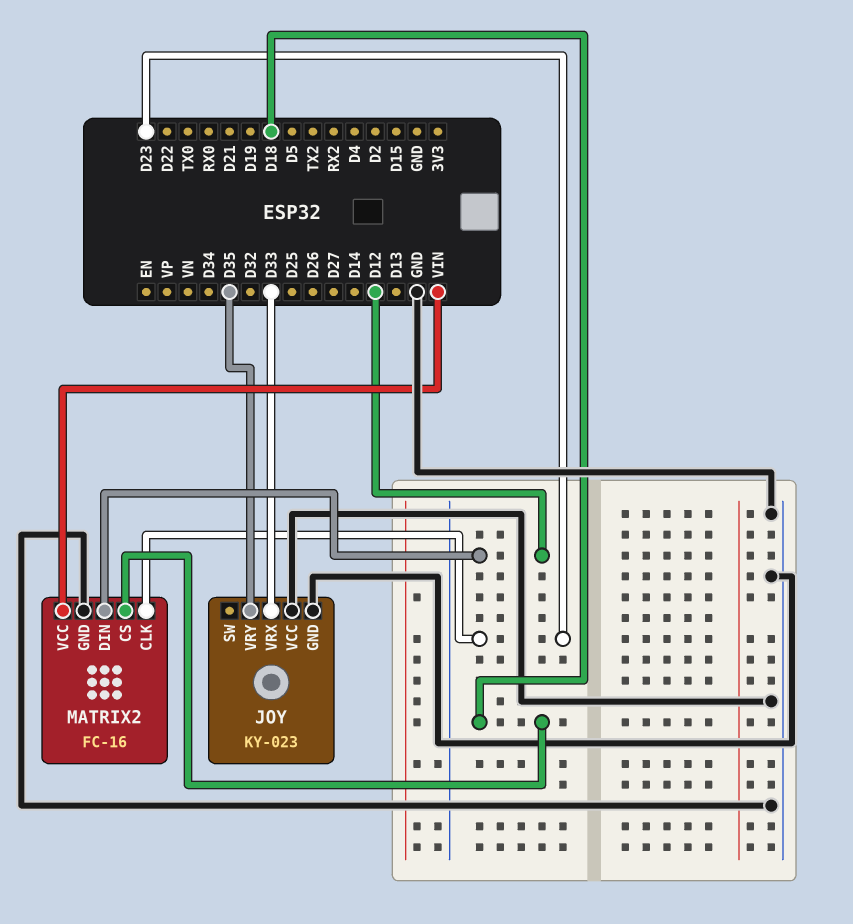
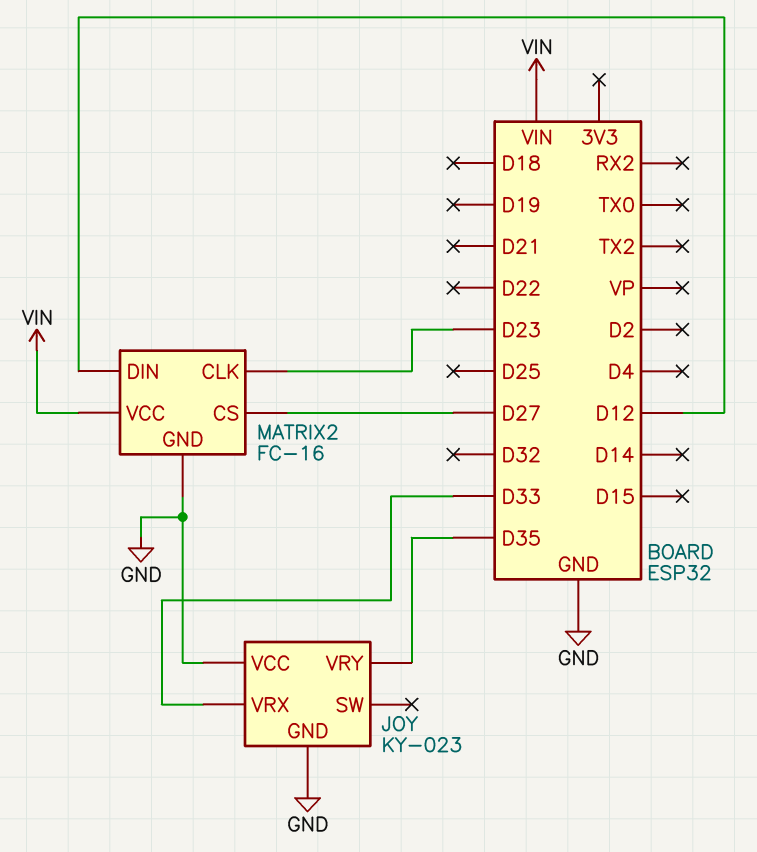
MATRIX2 pin CS: D18 -> D27

